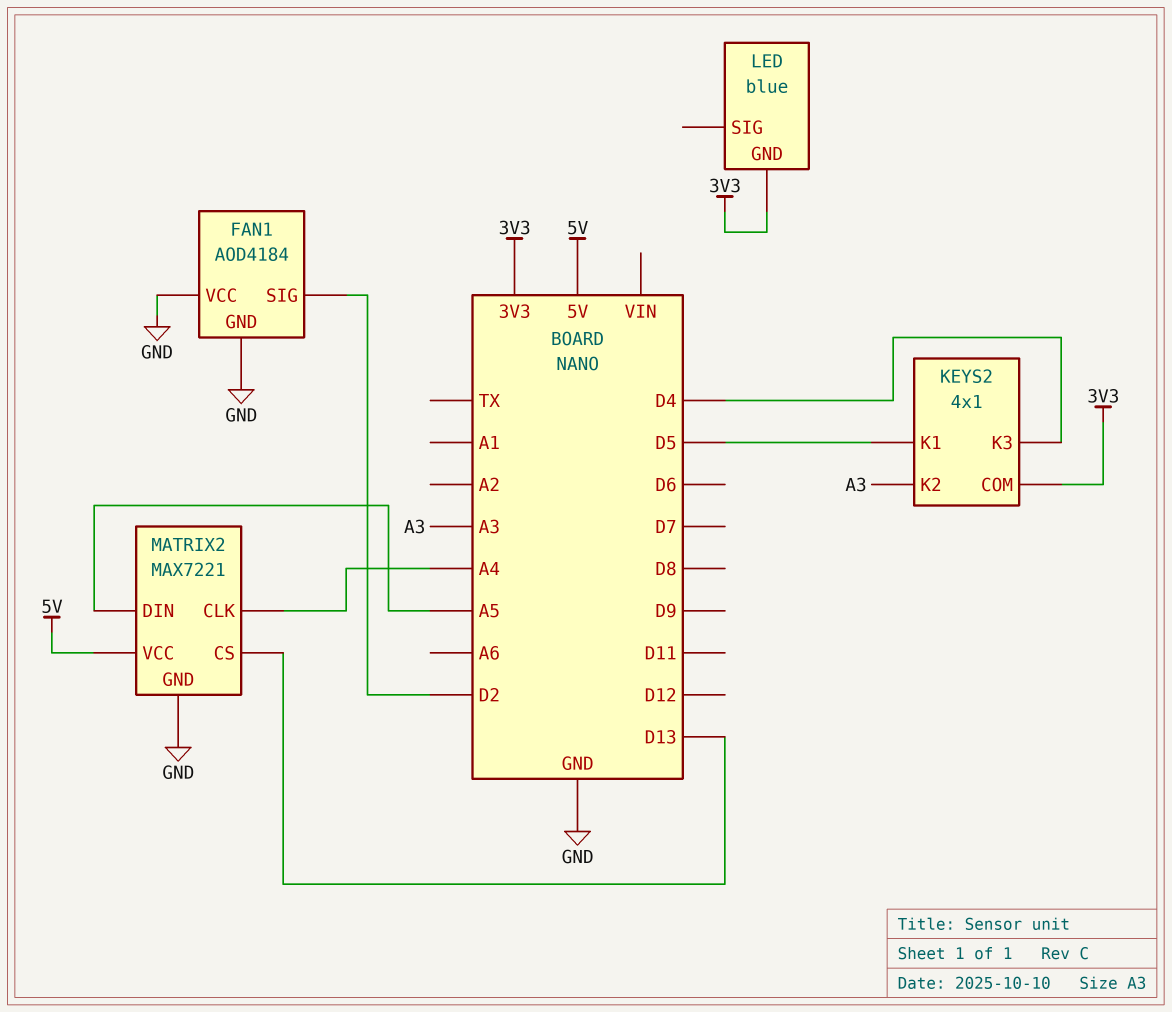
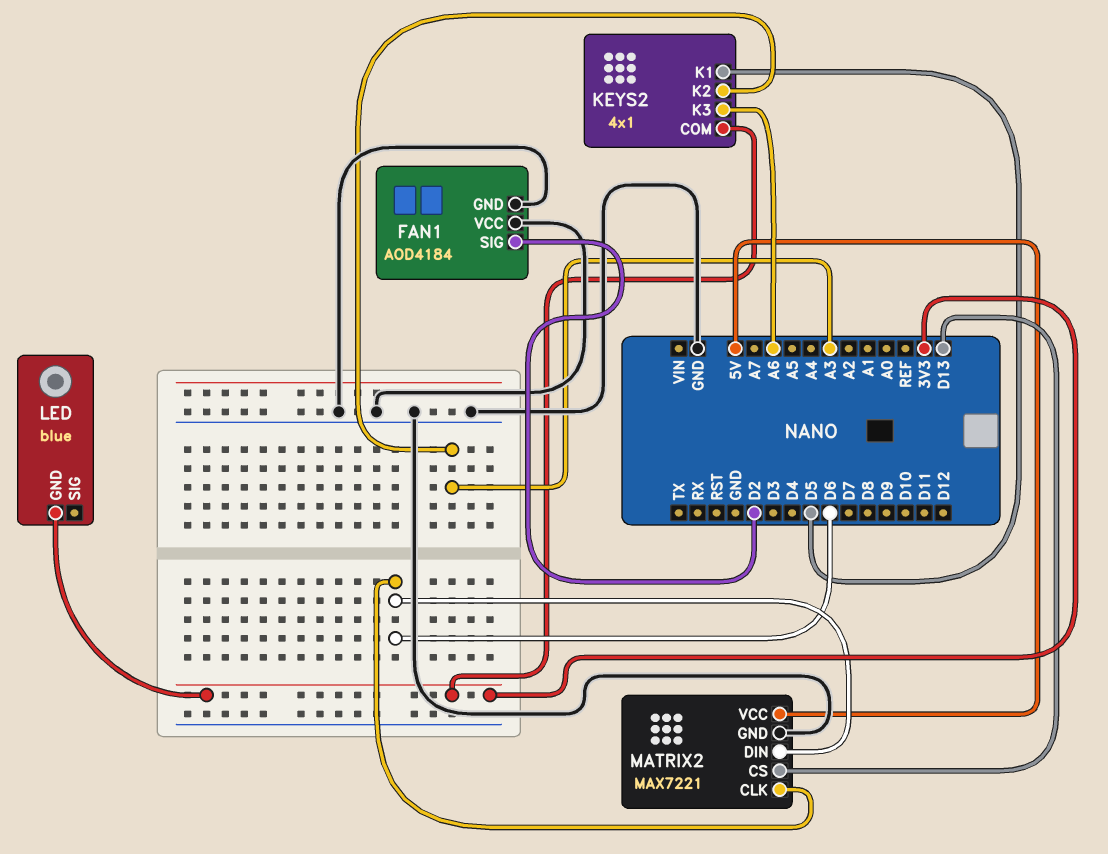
KEYS2 pin K3: D4 -> A6
MATRIX2 pin CLK: A4 -> D6
MATRIX2 pin DIN: A5 -> D6

